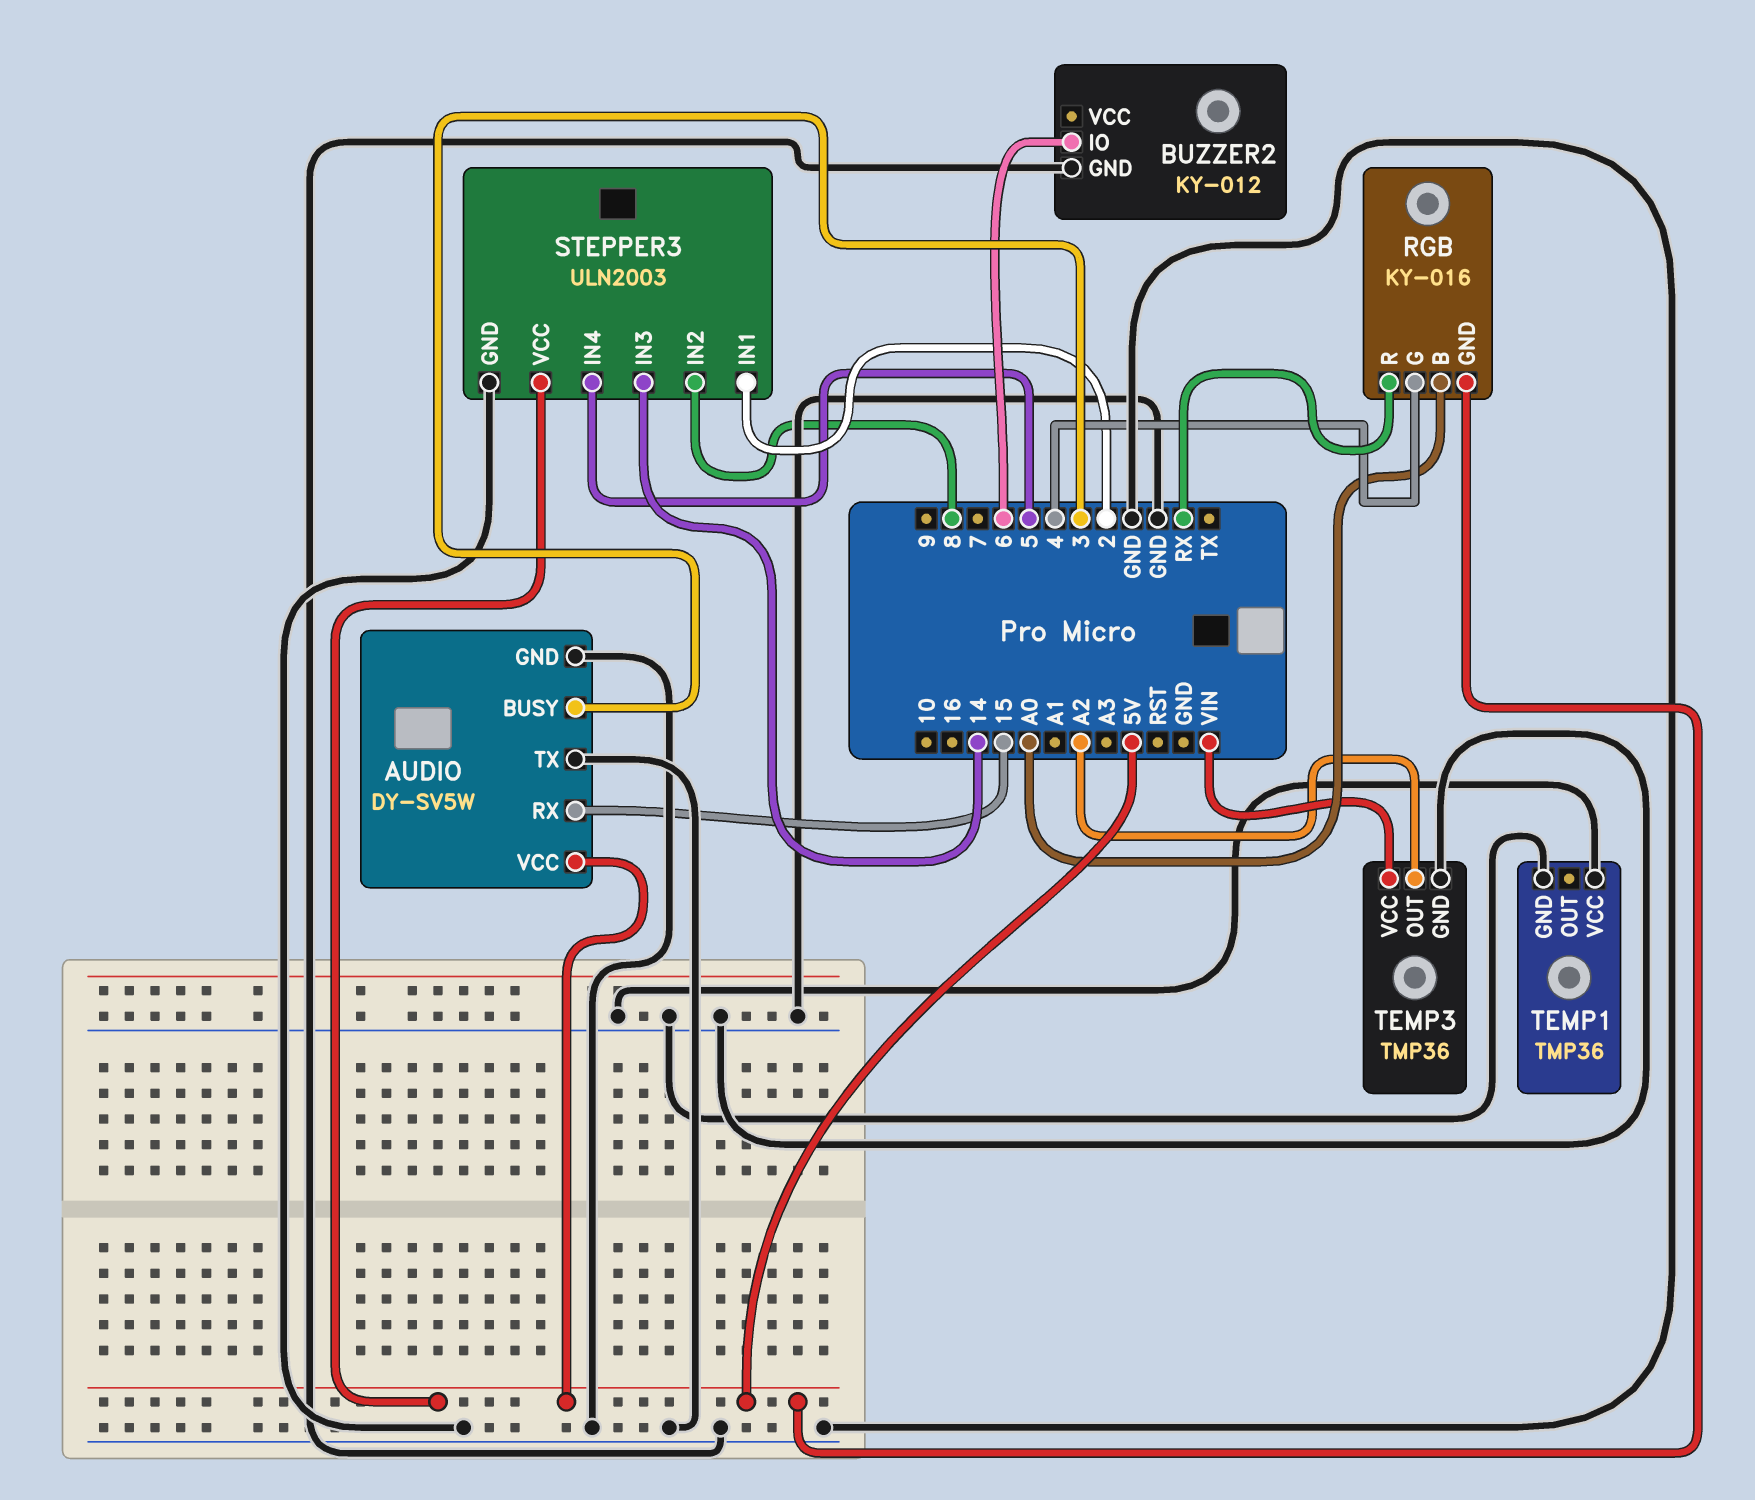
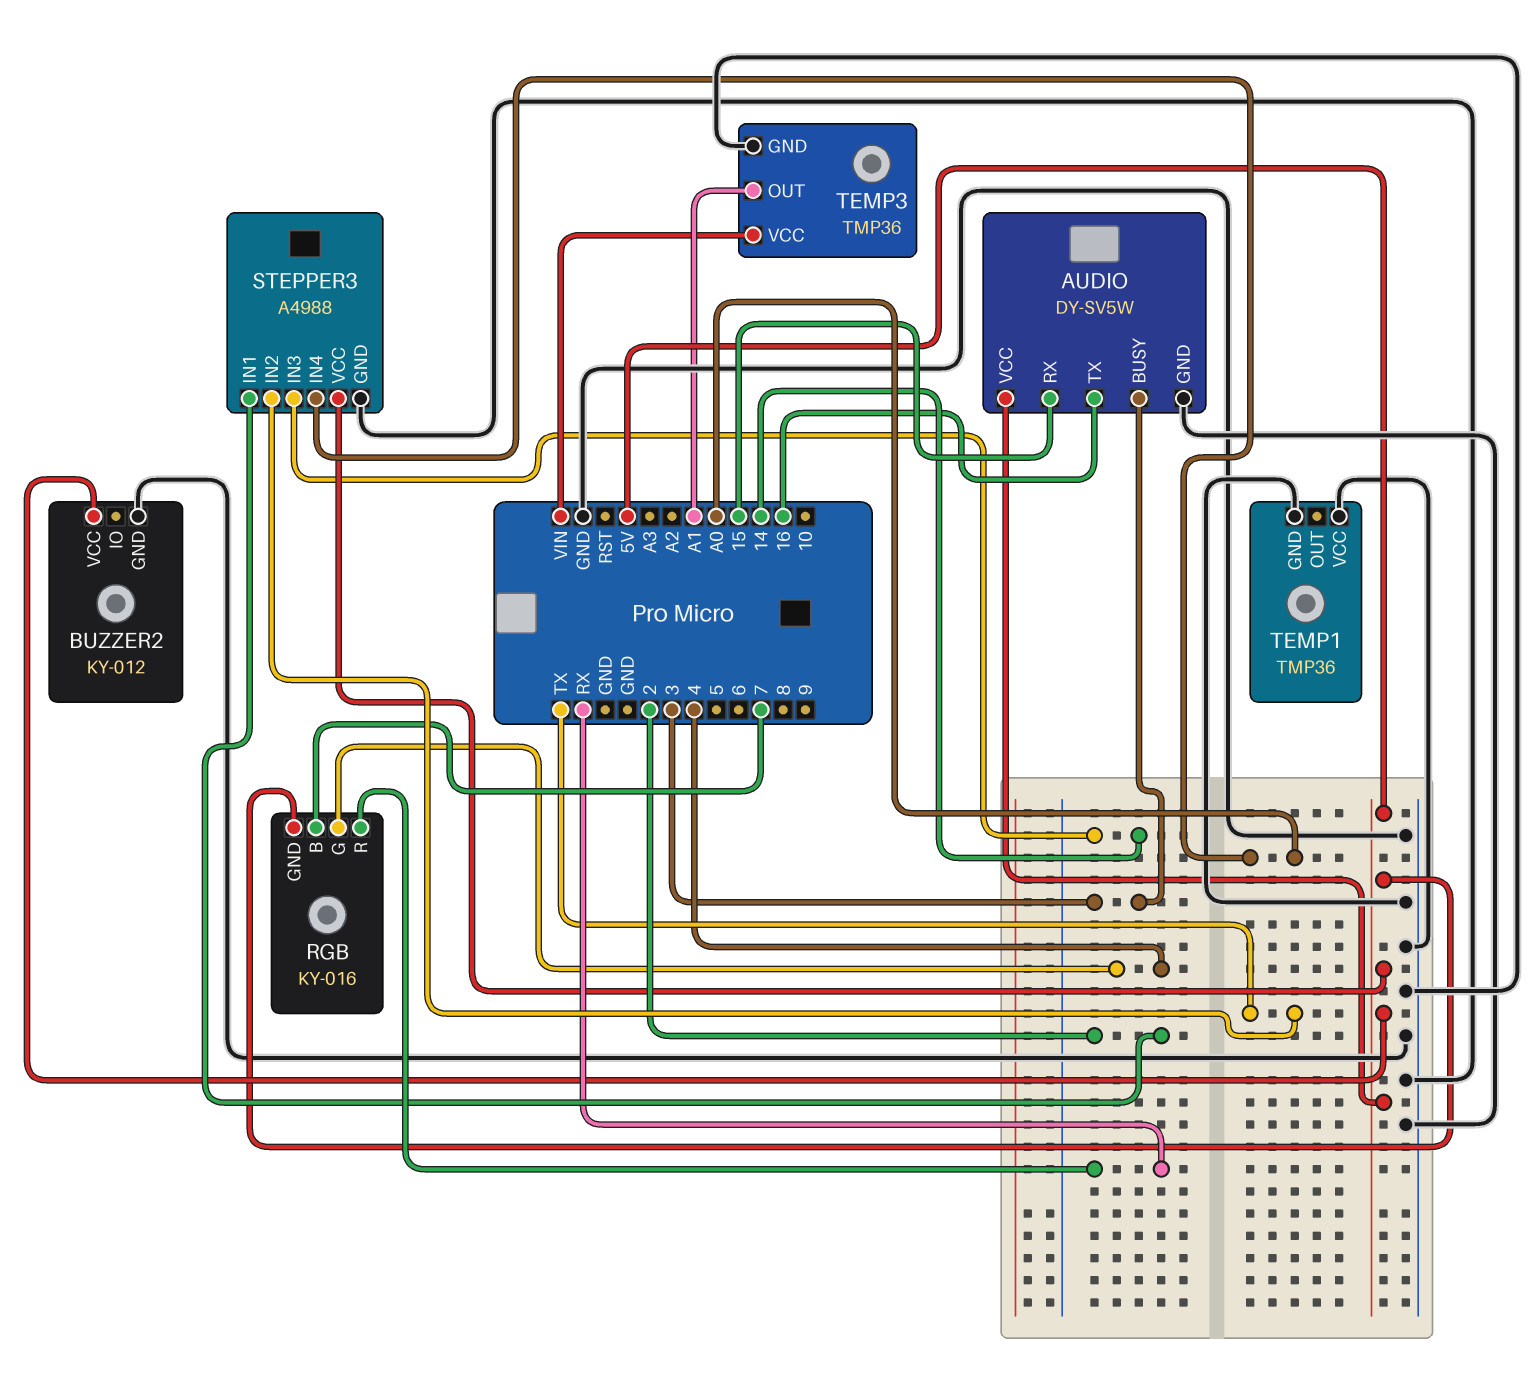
AUDIO pin TX: GND -> 16
BUZZER2 pin IO: 6 -> none
BUZZER2 pin VCC: none -> 5V
RGB pin B: A0 -> 7
STEPPER3: ULN2003 -> A4988
STEPPER3 pin IN2: 8 -> TX
STEPPER3 pin IN4: 5 -> A0
TEMP3 pin OUT: A2 -> A1

